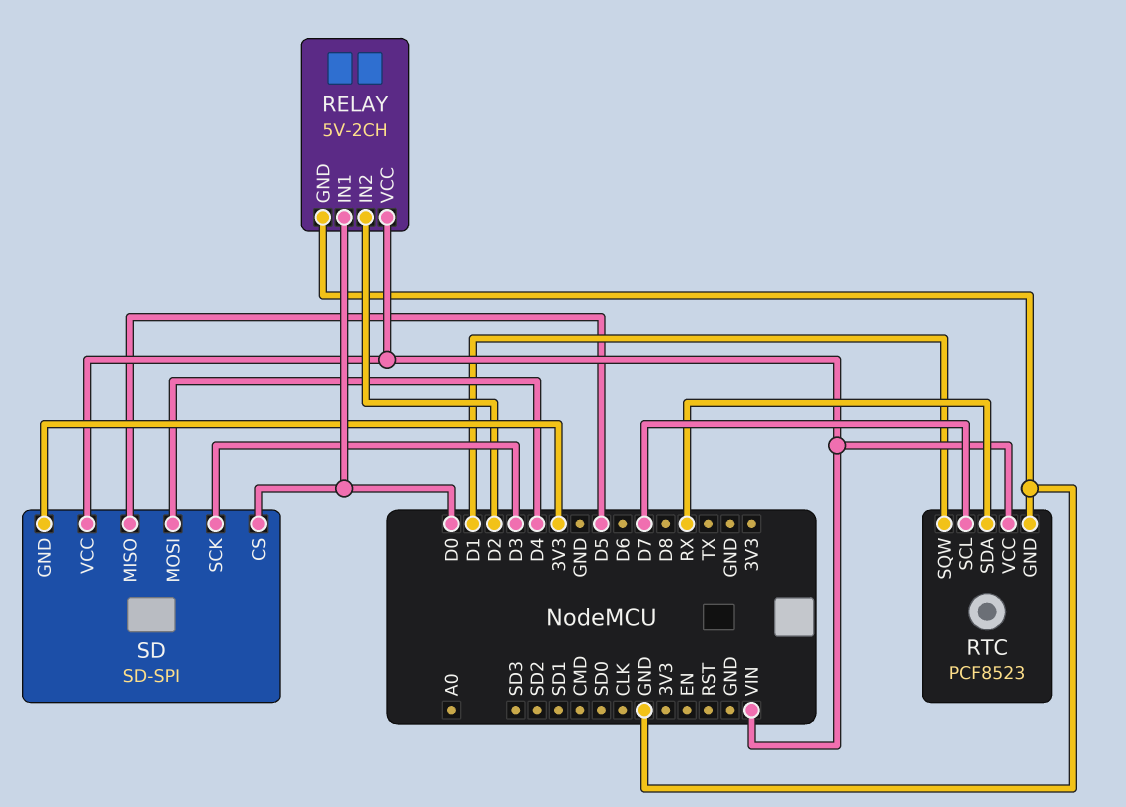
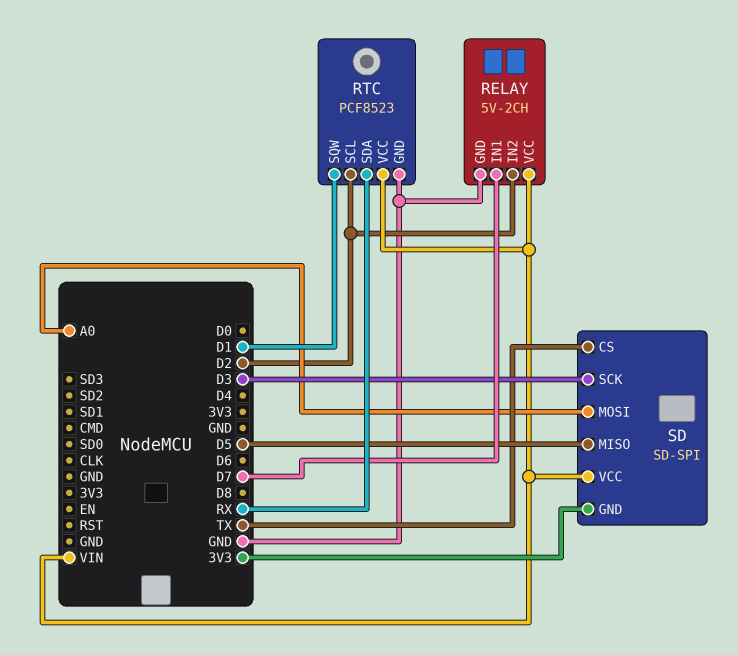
RELAY pin IN1: D0 -> D7
RTC pin SCL: D7 -> D2
SD pin CS: D0 -> TX
SD pin MOSI: D4 -> A0

